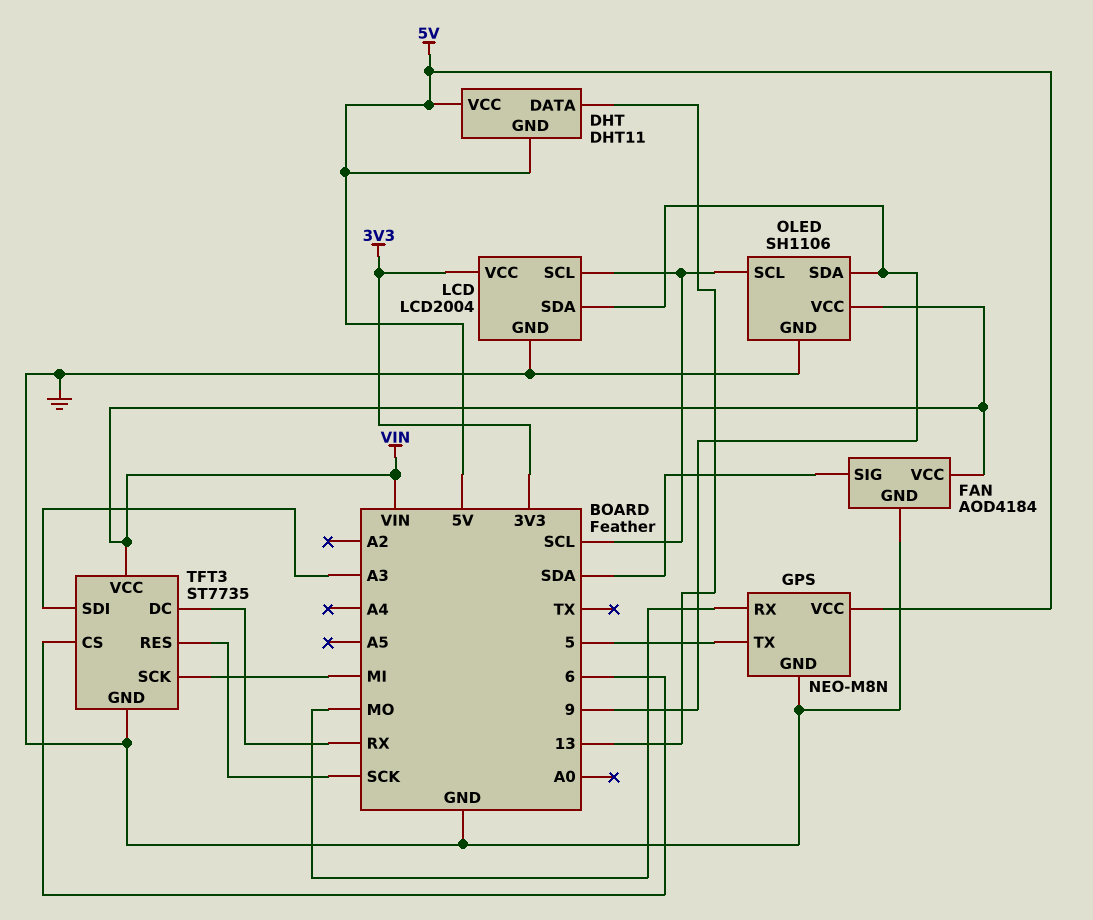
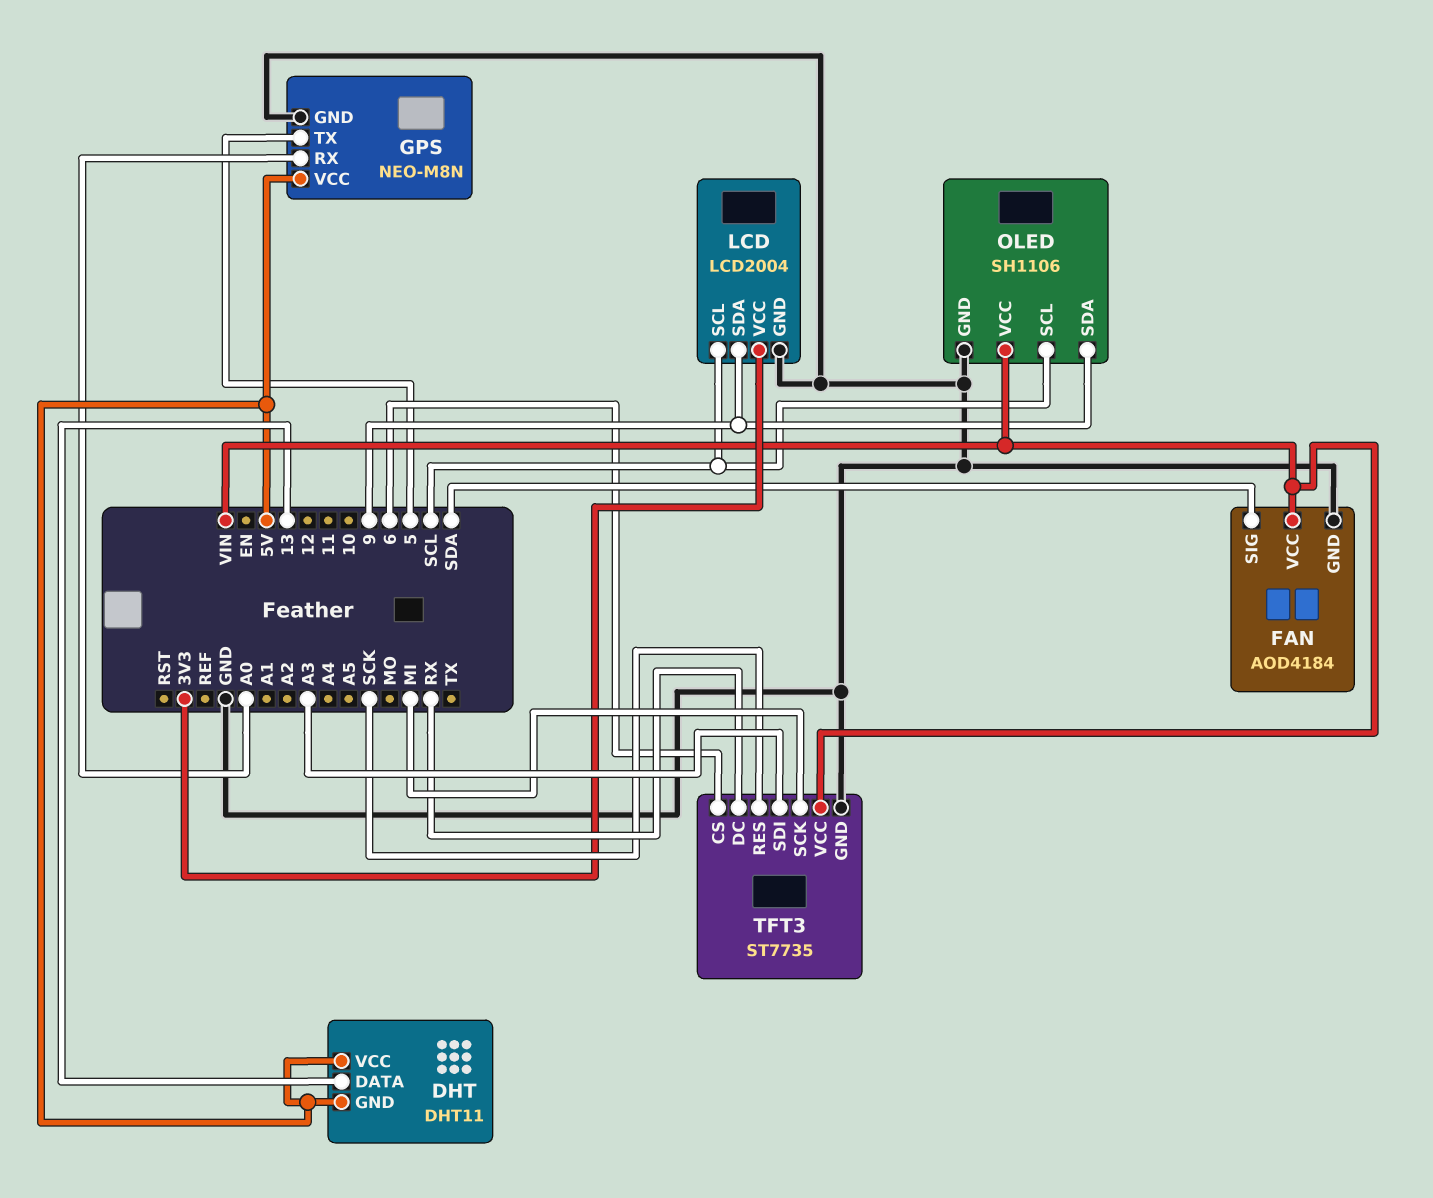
GPS pin RX: MO -> A0

